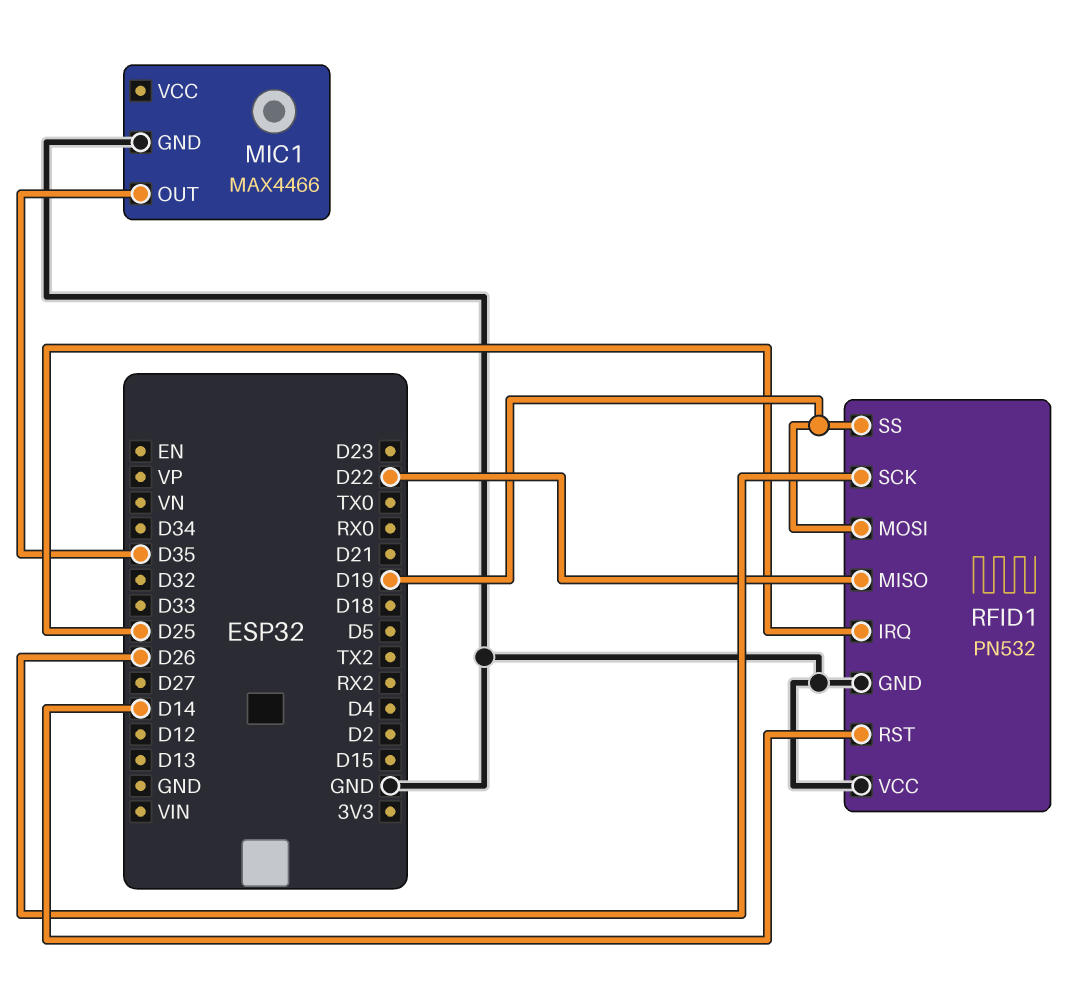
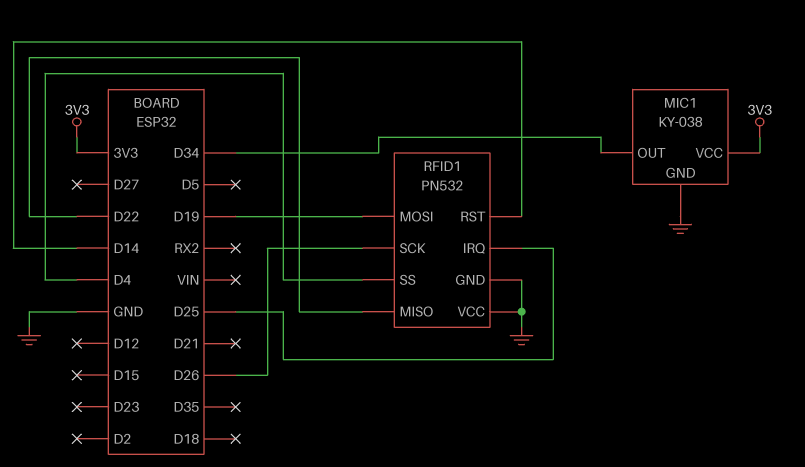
MIC1: MAX4466 -> KY-038
MIC1 pin OUT: D35 -> D34
MIC1 pin VCC: none -> 3V3
RFID1 pin SS: D19 -> D4

